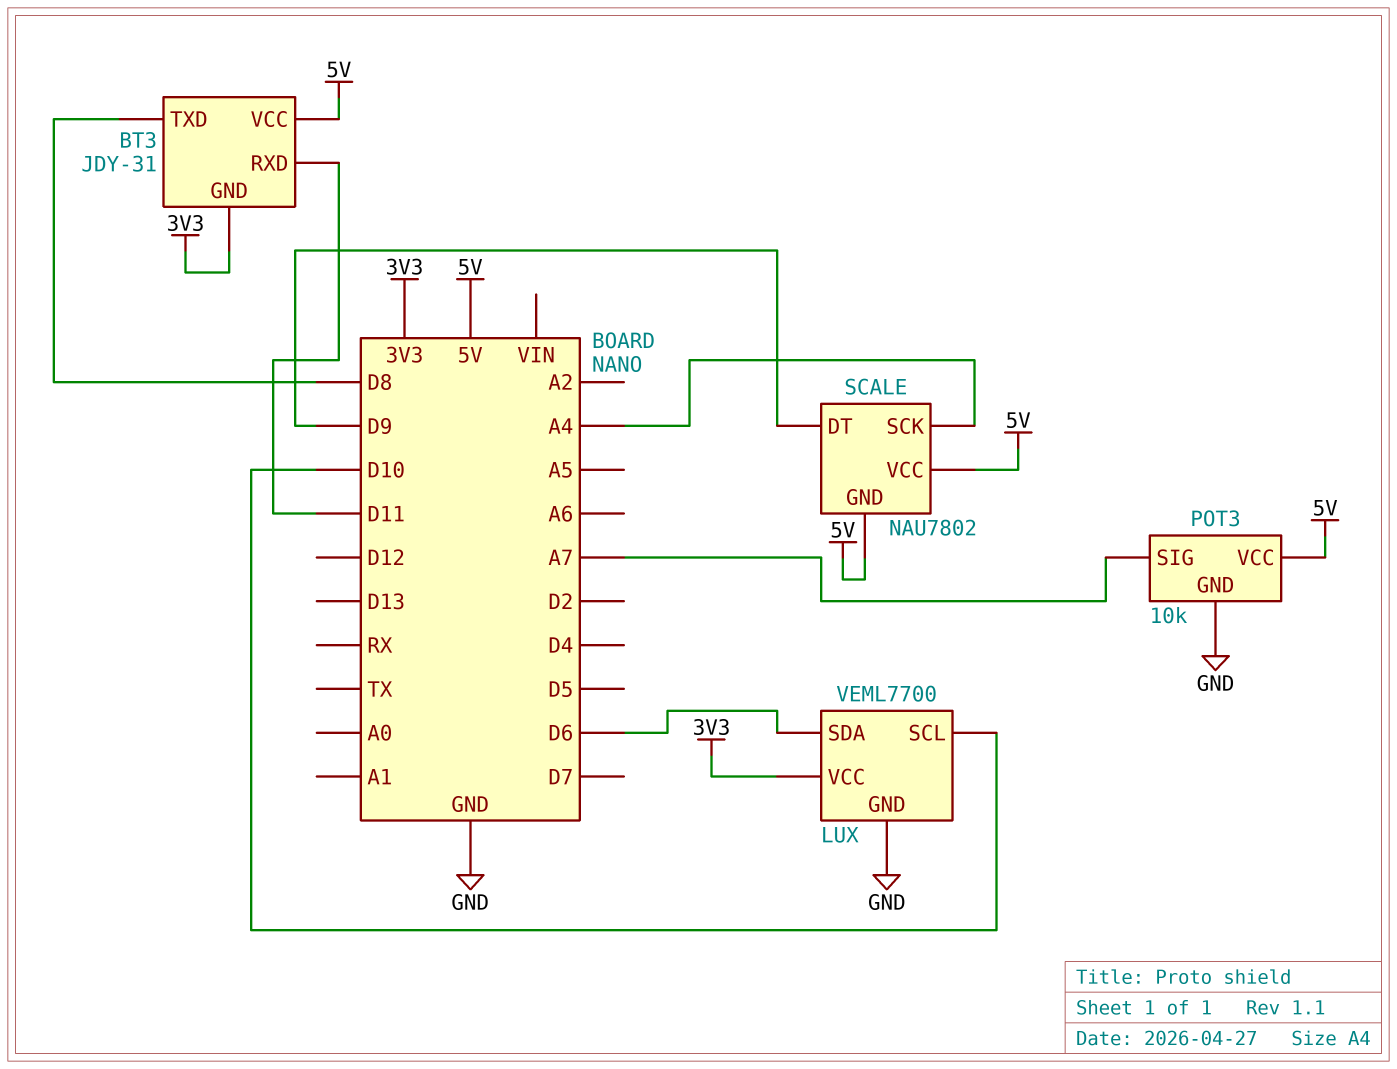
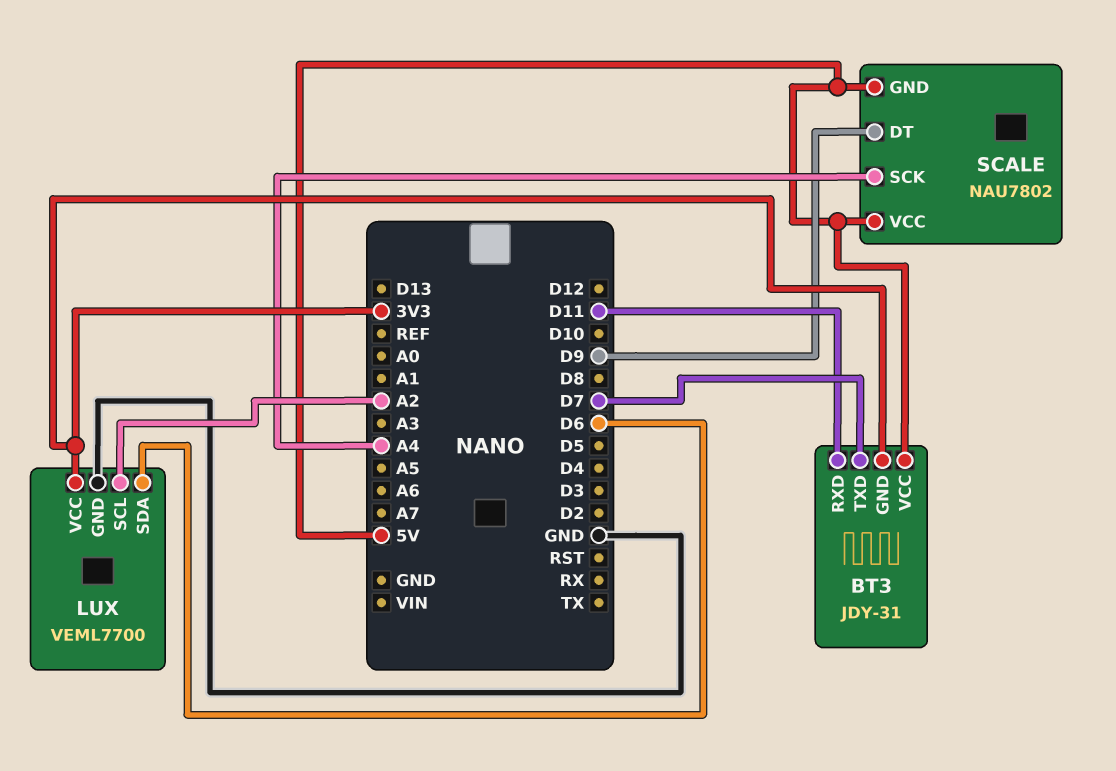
BT3 pin TXD: D8 -> D7
LUX pin SCL: D10 -> A2
POT3: 10k -> none
POT3 pin GND: GND -> none
POT3 pin SIG: A7 -> none
POT3 pin VCC: 5V -> none

